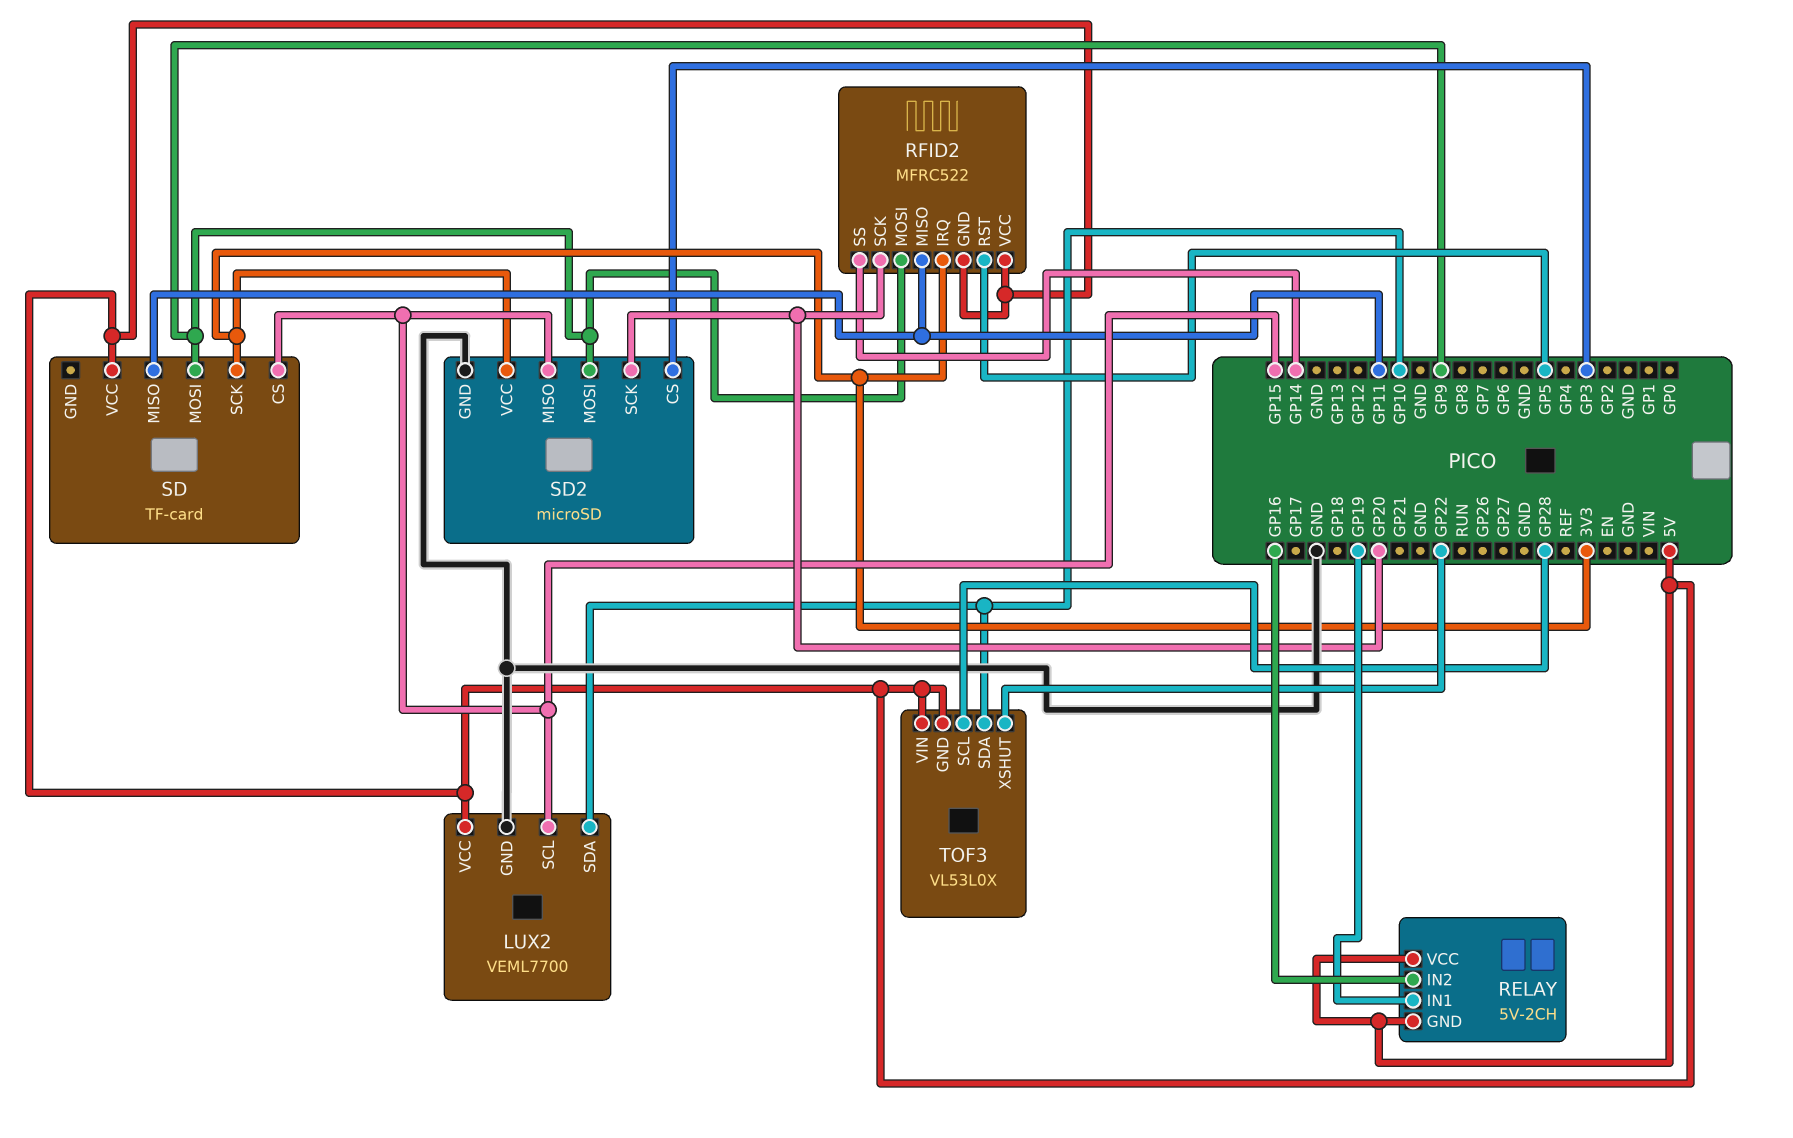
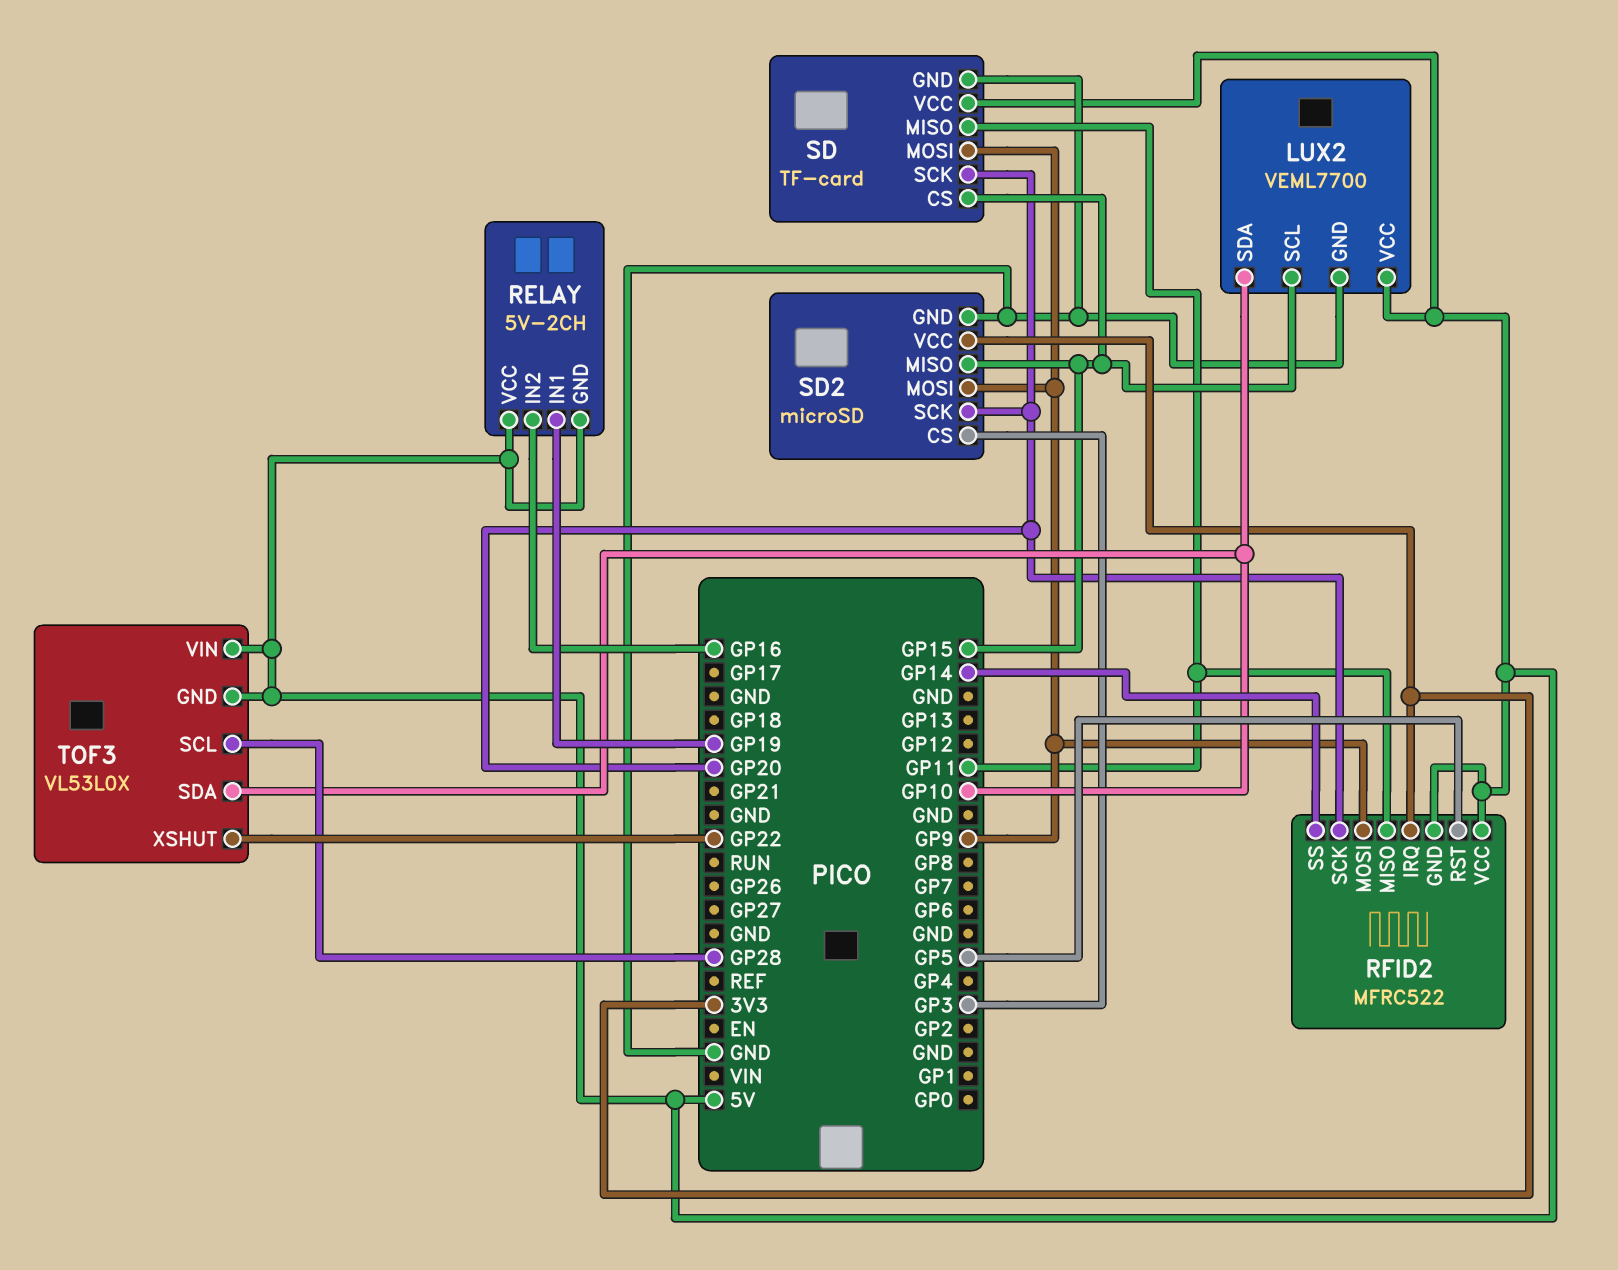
SD pin GND: none -> GND
SD pin SCK: 3V3 -> GP20

